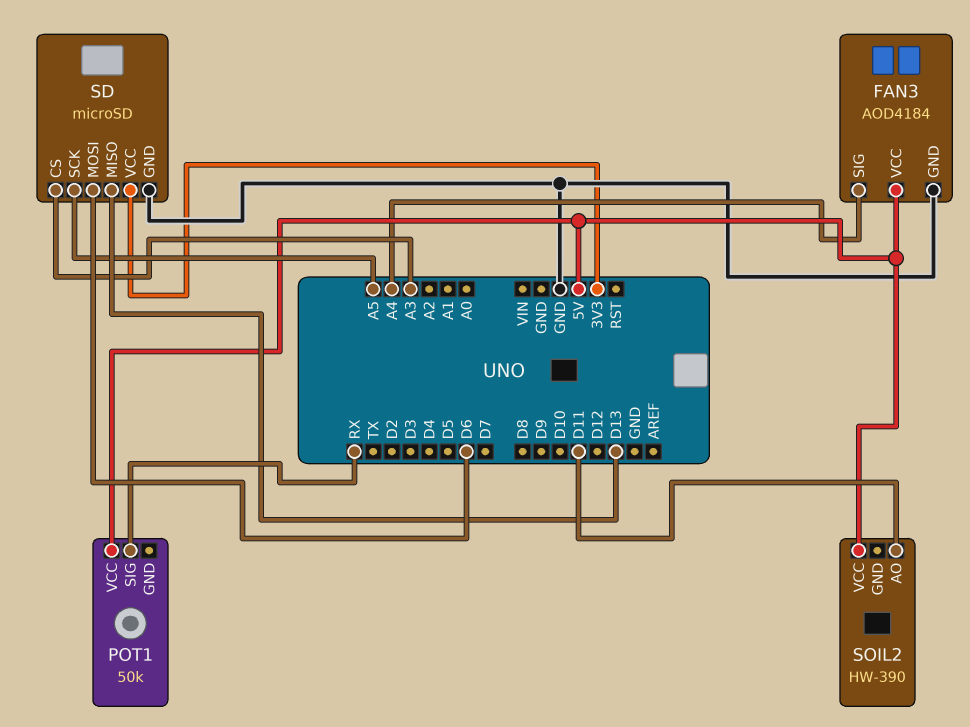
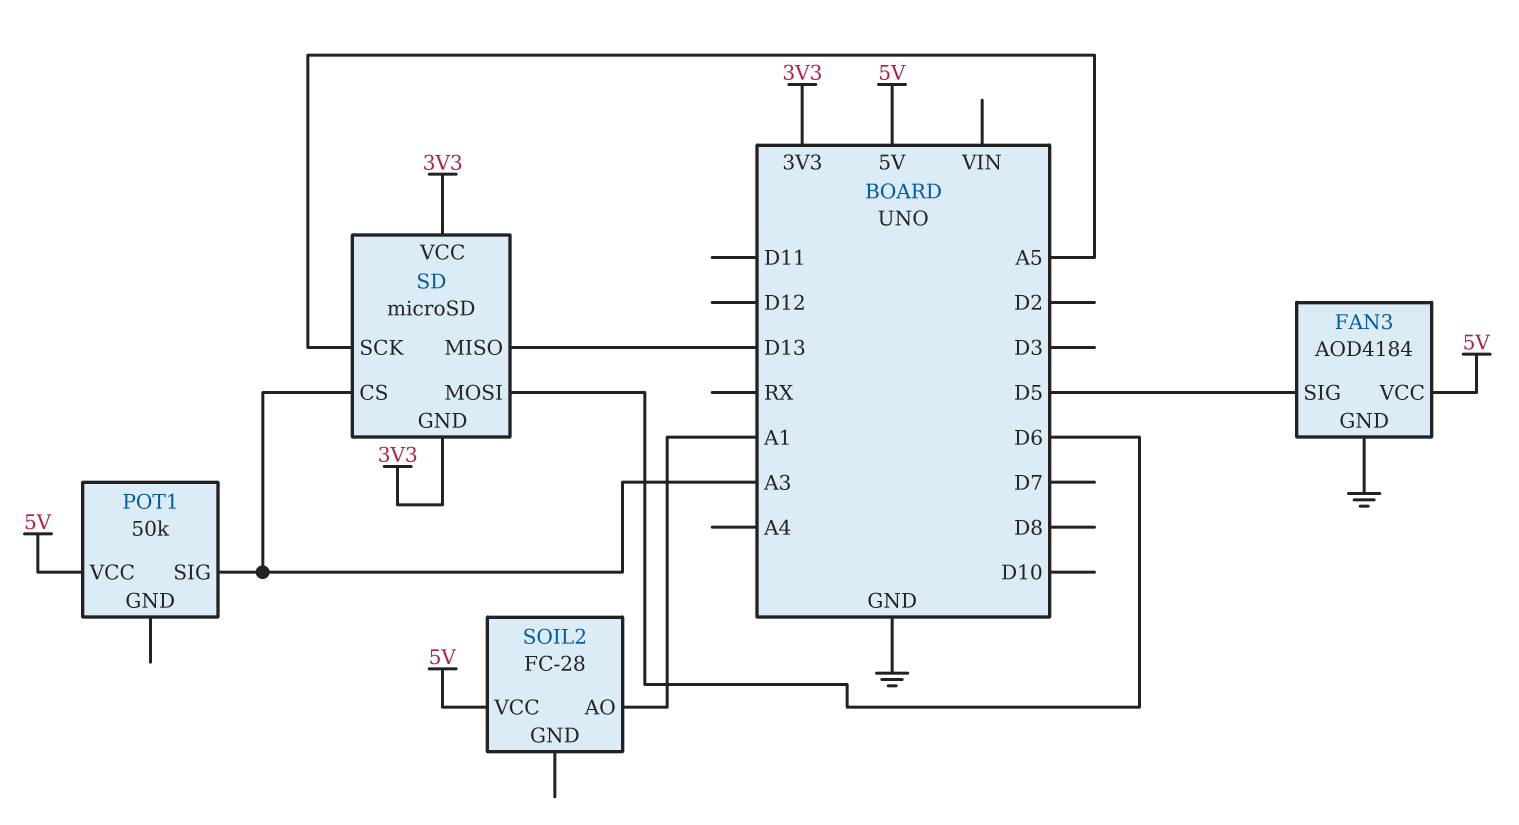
FAN3 pin SIG: A4 -> D5
POT1 pin SIG: RX -> A3
SD pin GND: GND -> 3V3
SOIL2: HW-390 -> FC-28
SOIL2 pin AO: D11 -> A1

